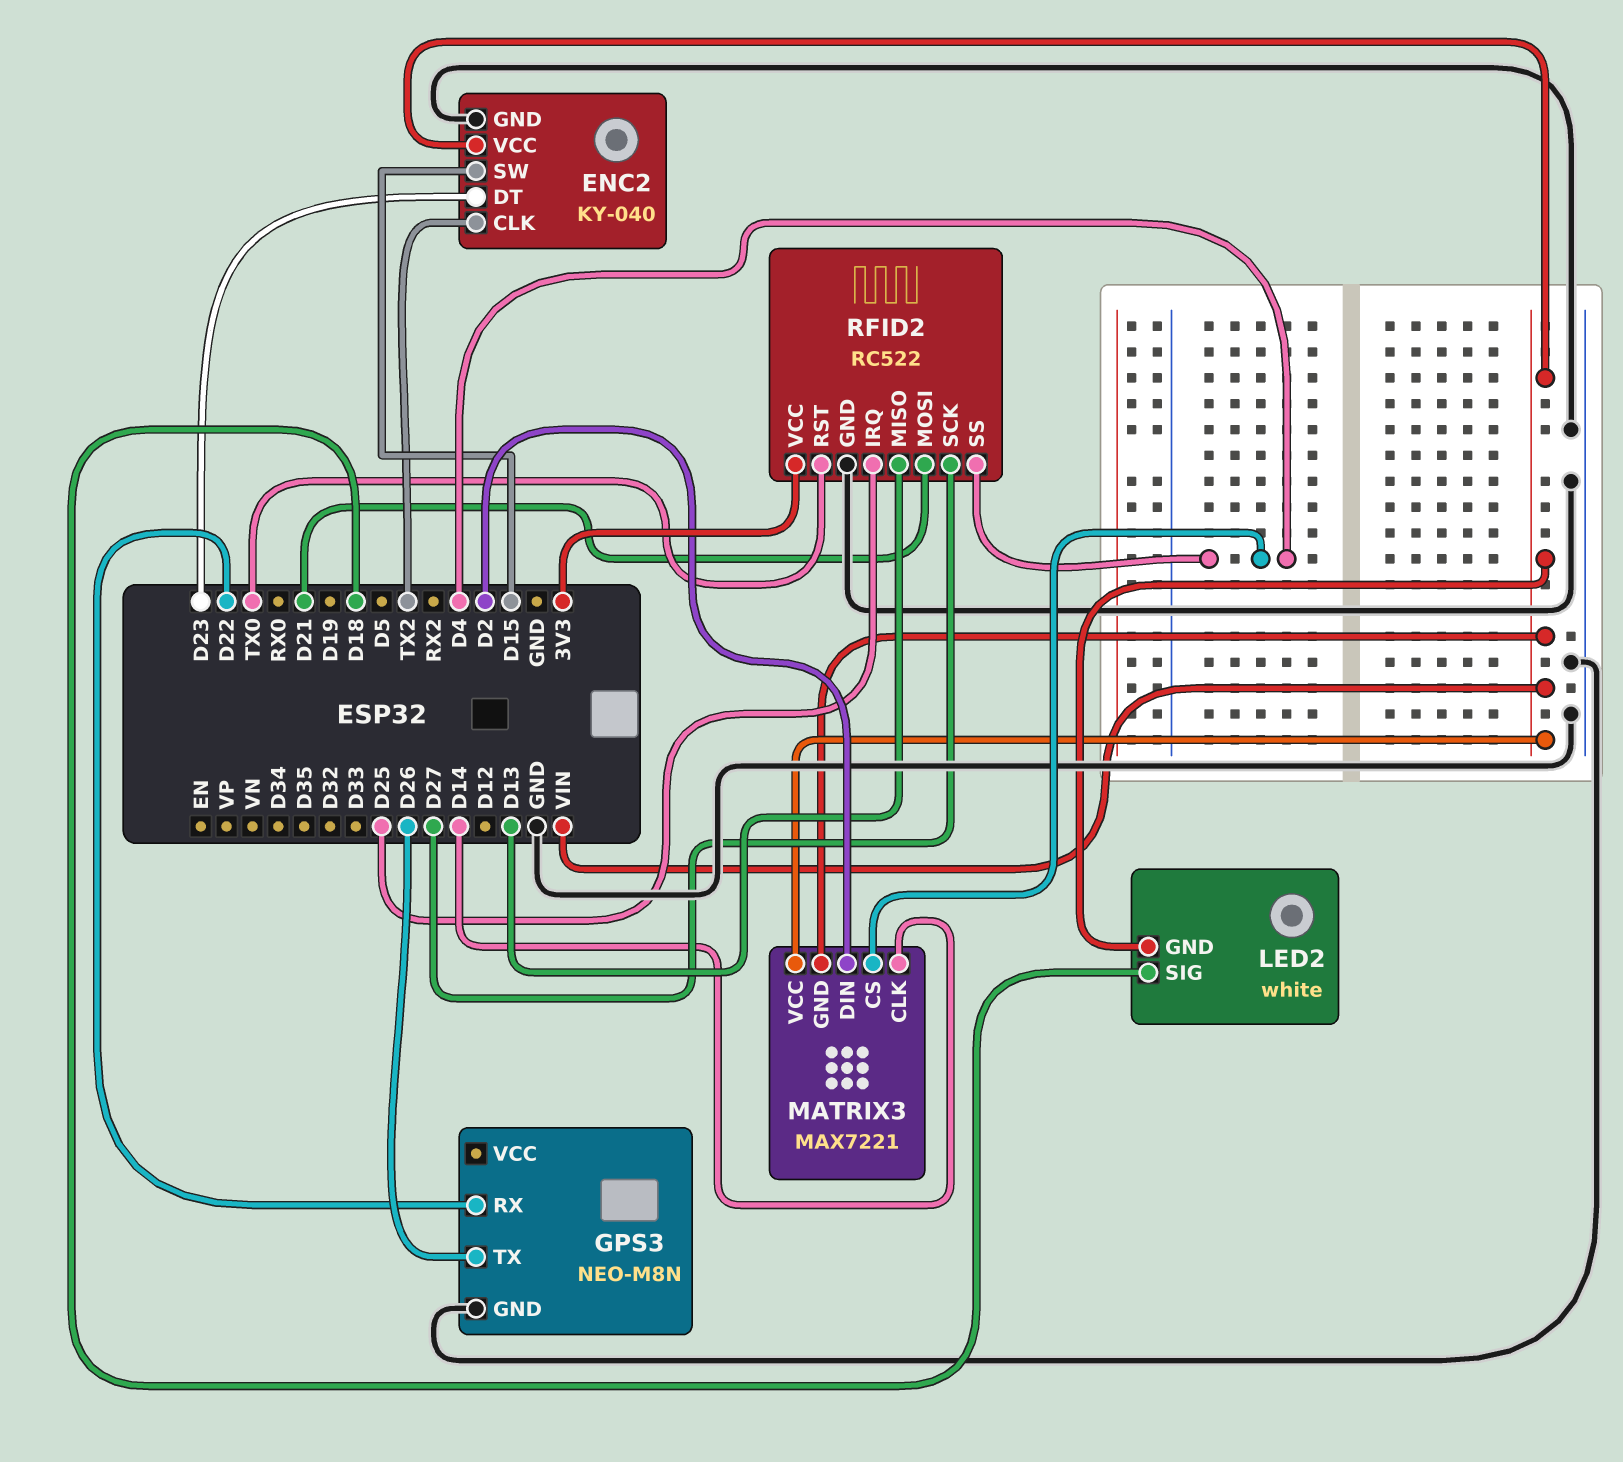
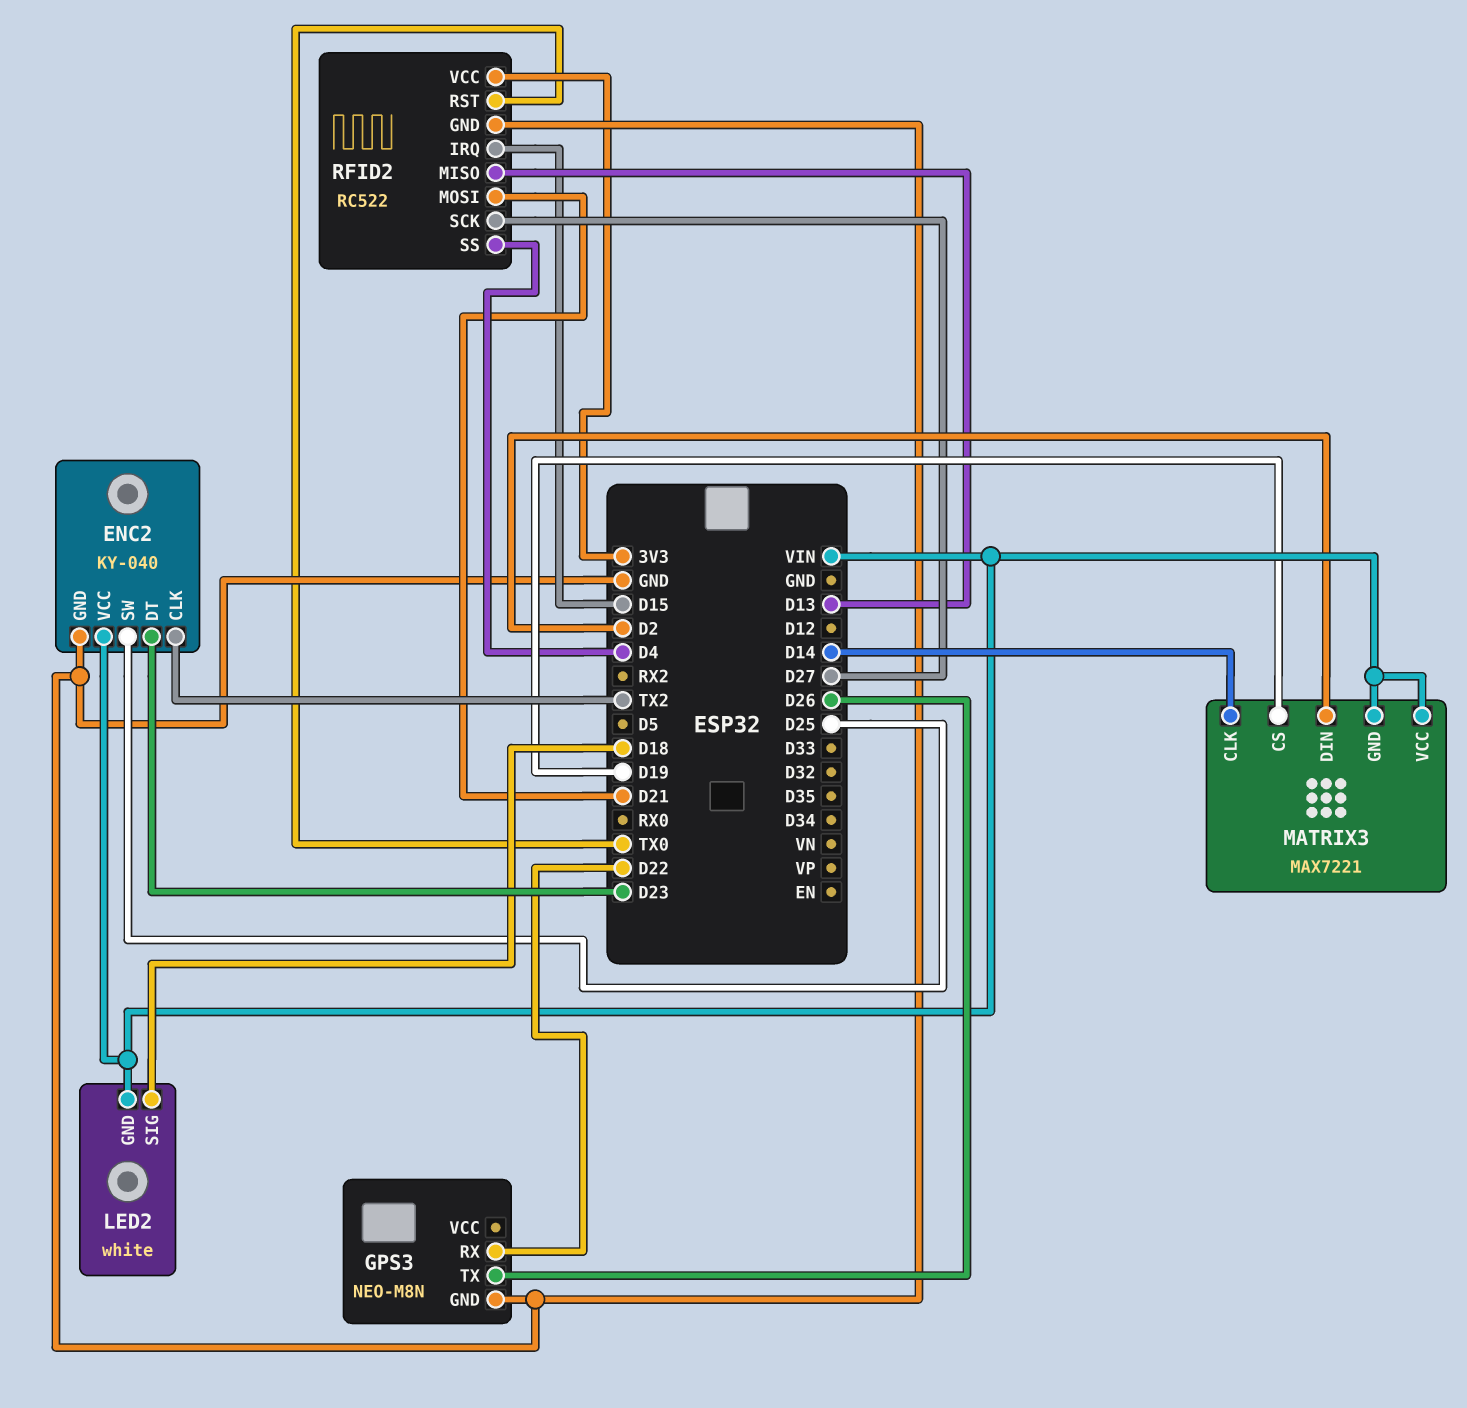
ENC2 pin SW: D15 -> D25
MATRIX3 pin CS: D4 -> D19
RFID2 pin IRQ: D25 -> D15

